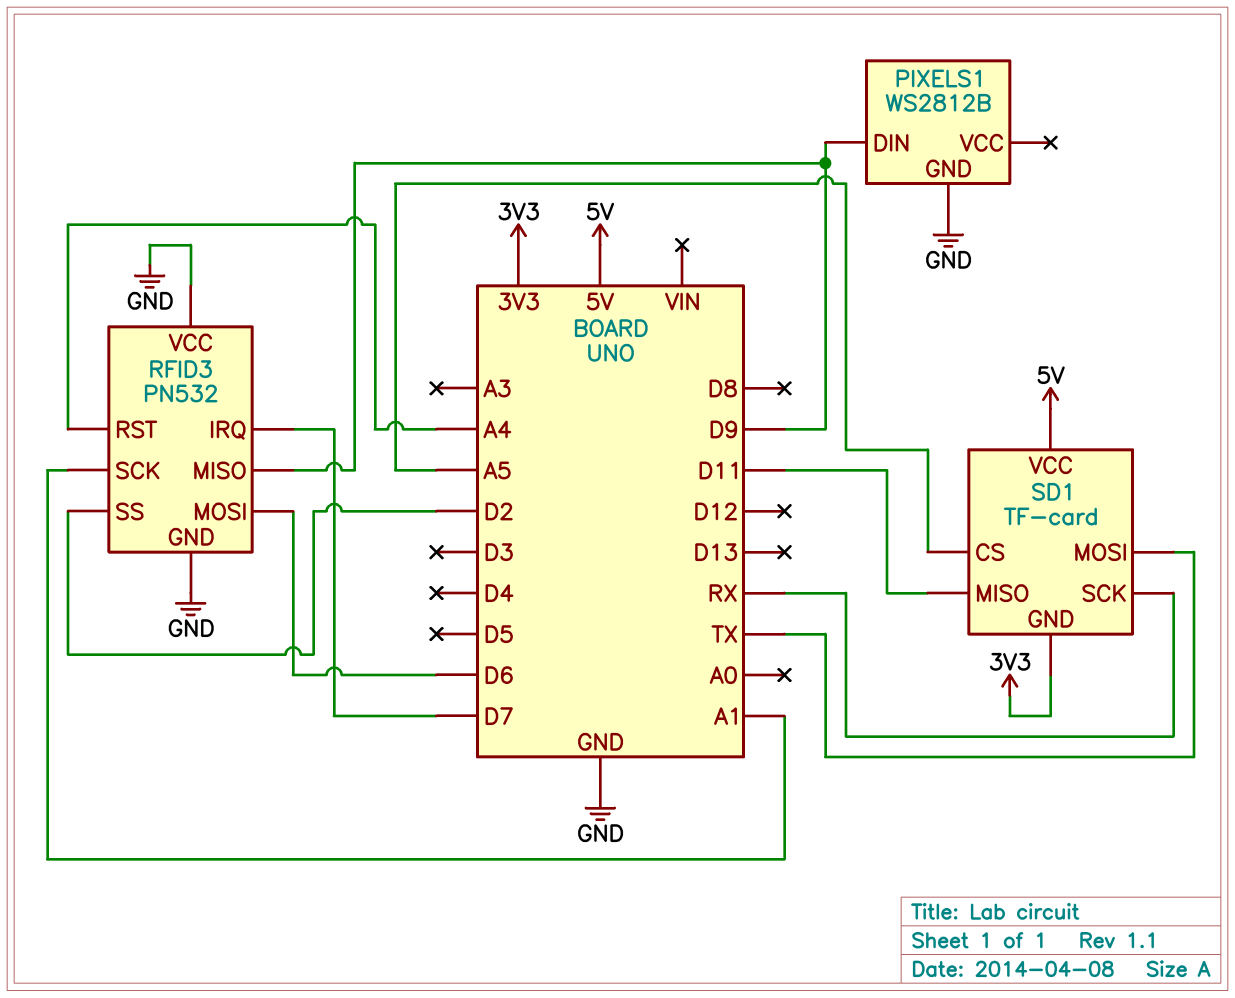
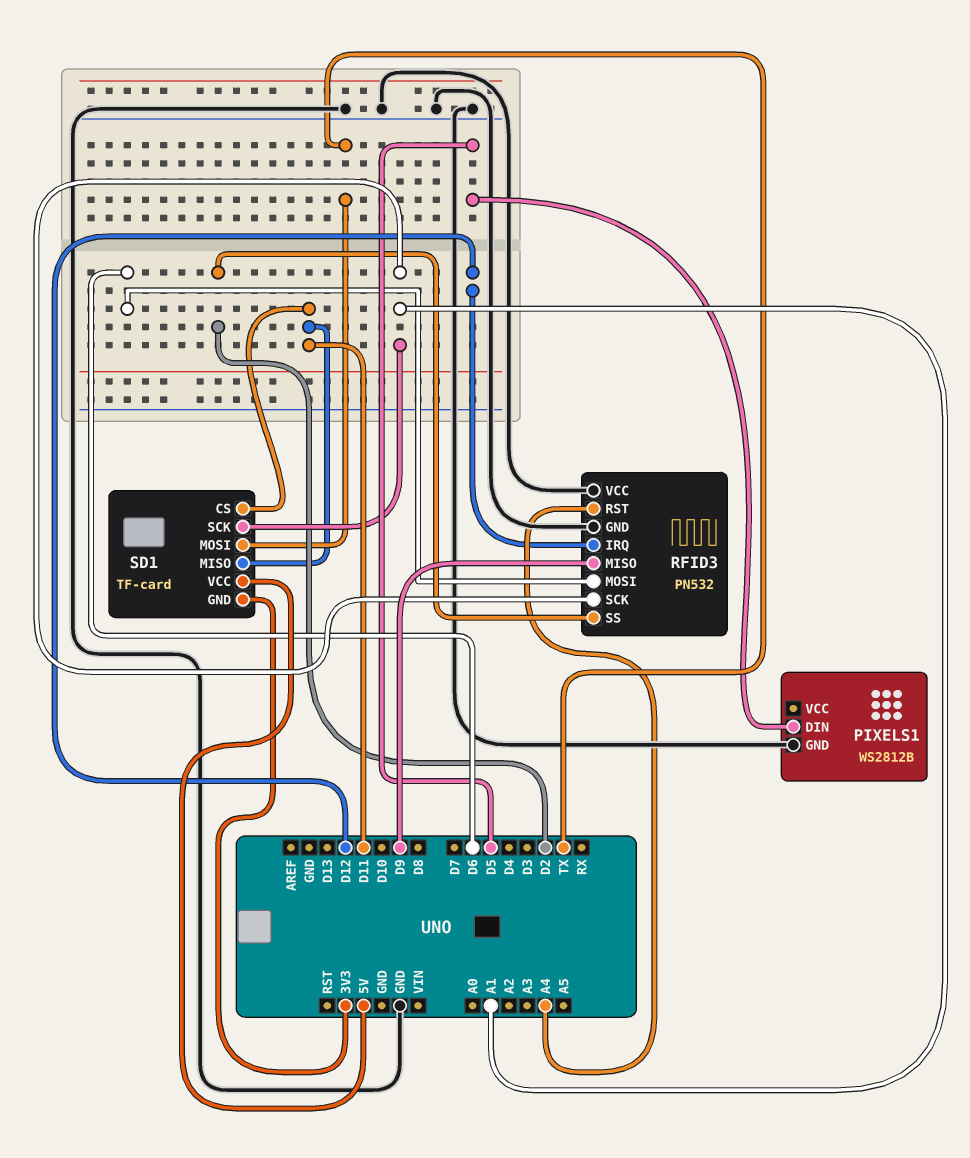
PIXELS1 pin DIN: D9 -> D5
RFID3 pin IRQ: D7 -> D12
SD1 pin CS: A5 -> D11
SD1 pin SCK: RX -> A1

